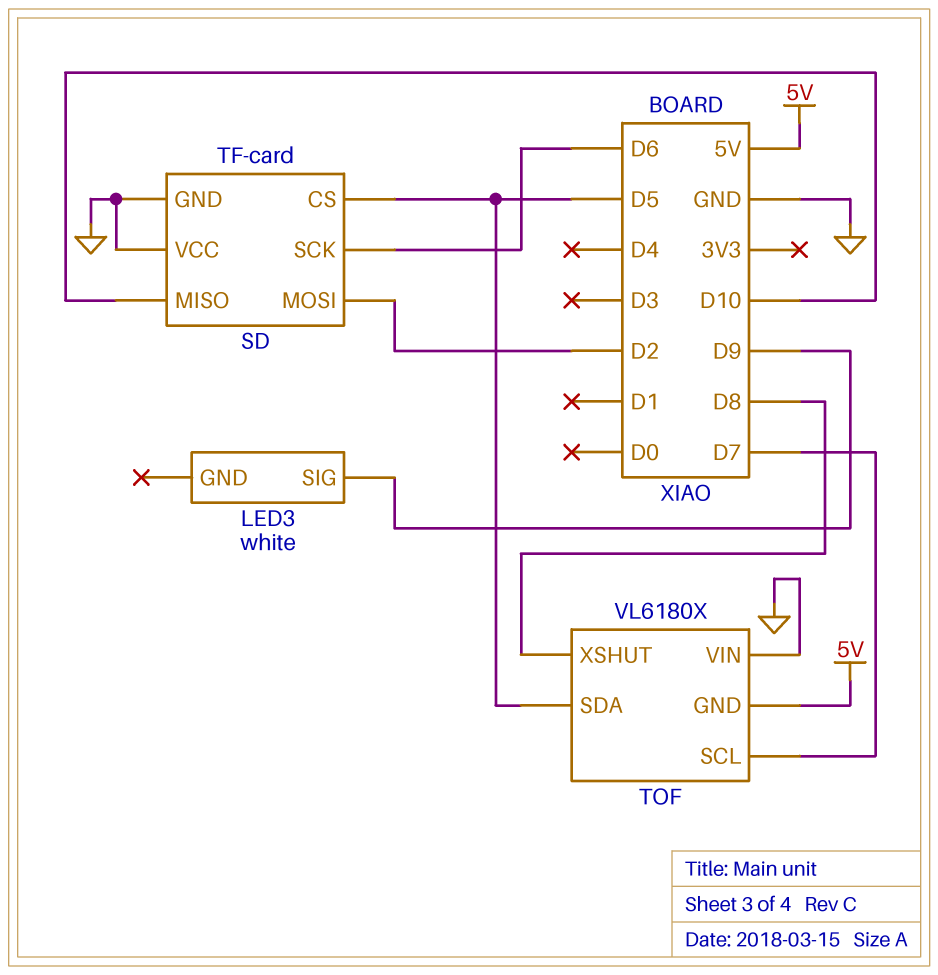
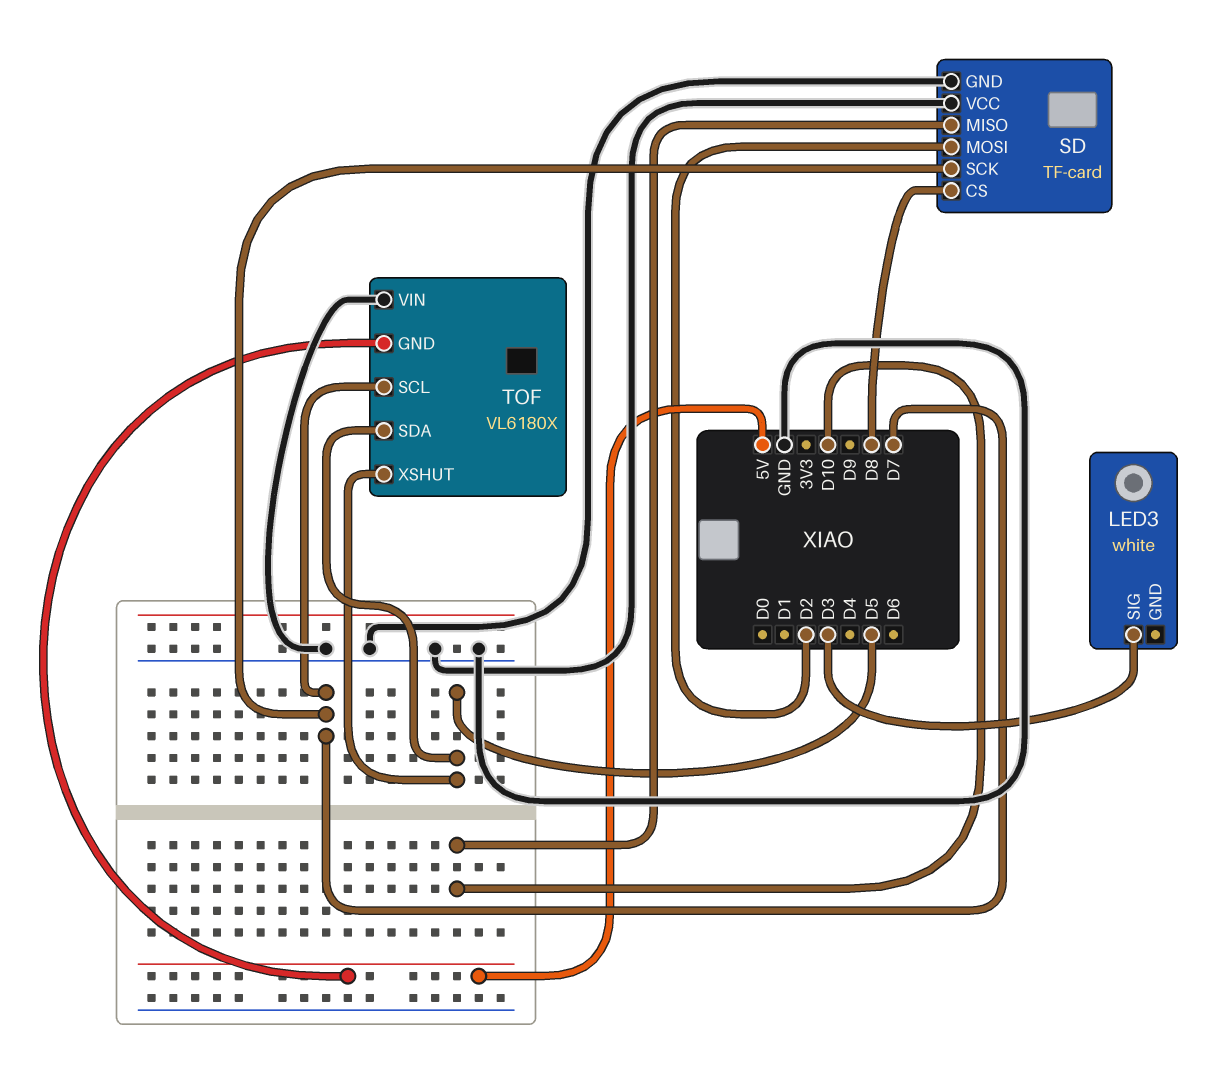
LED3 pin SIG: D9 -> D3
SD pin CS: D5 -> D8
SD pin SCK: D6 -> D7
TOF pin XSHUT: D8 -> D5

